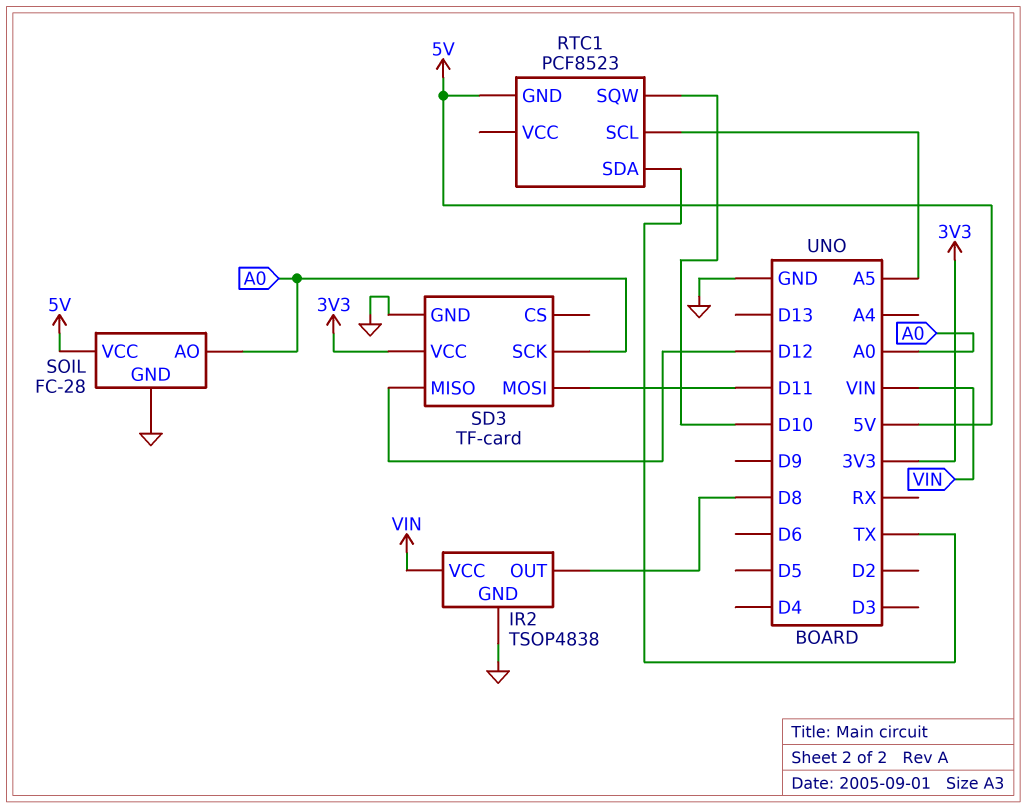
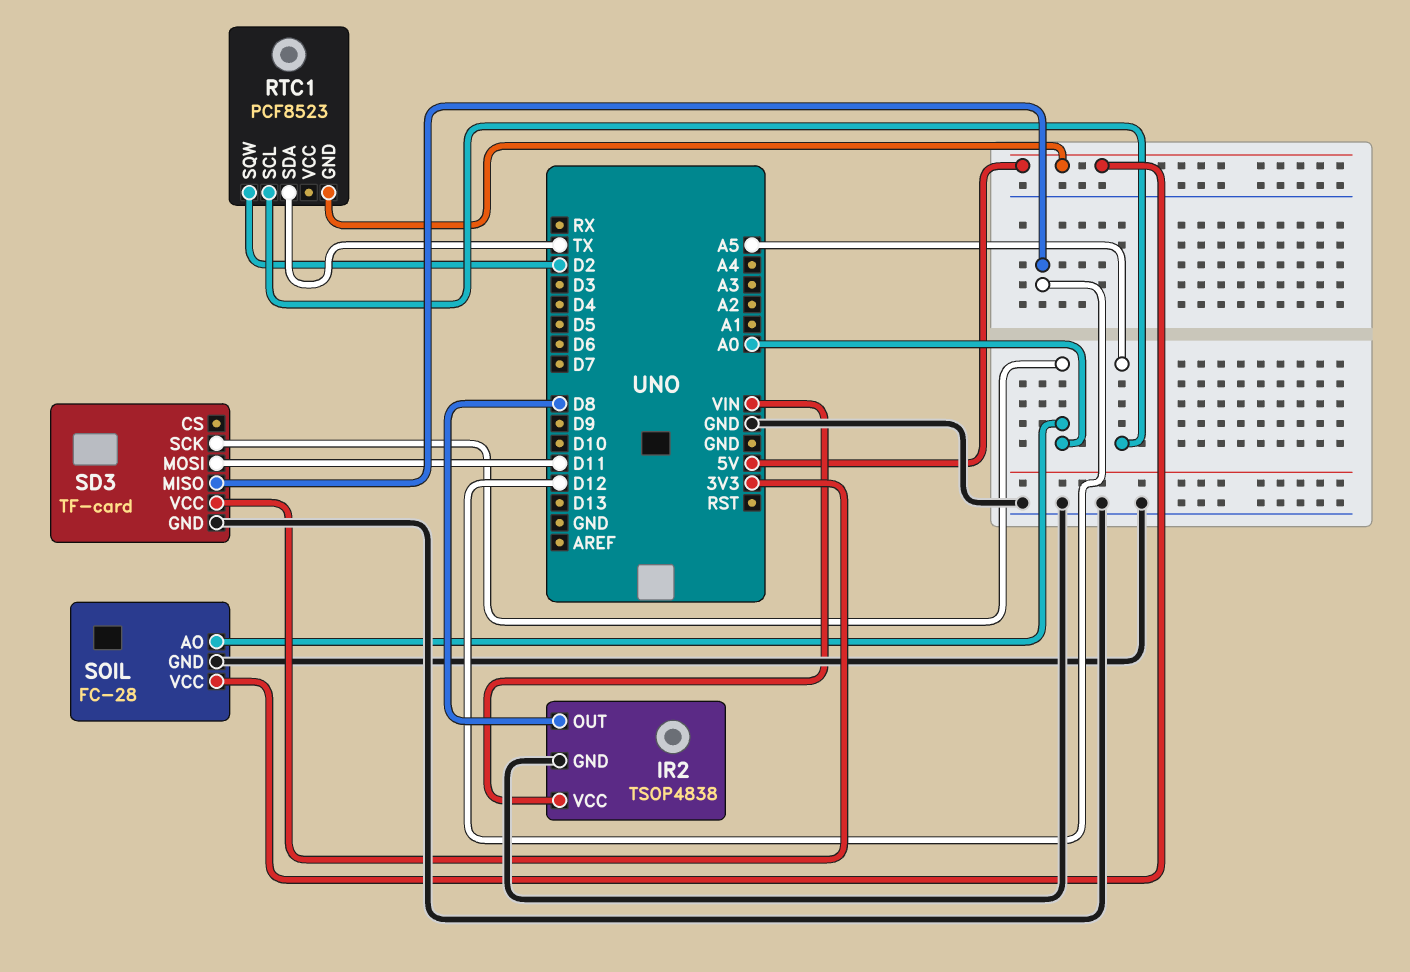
RTC1 pin SQW: D10 -> D2

